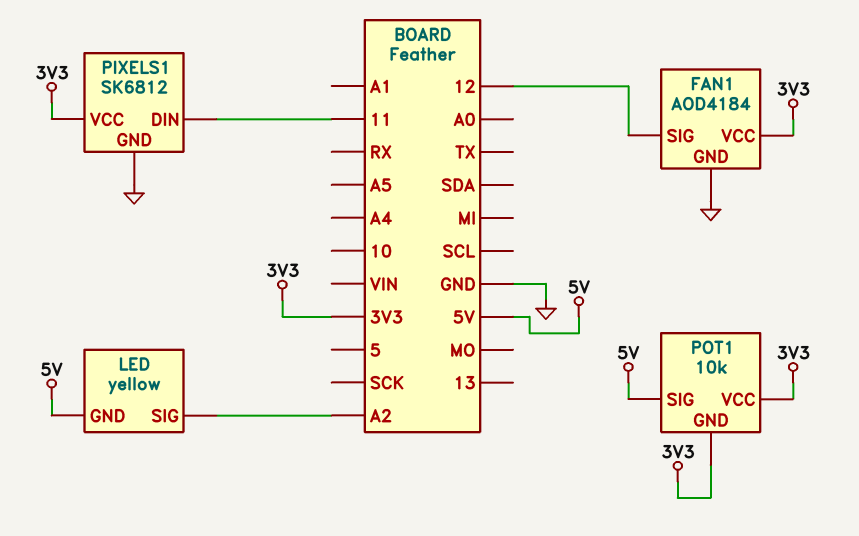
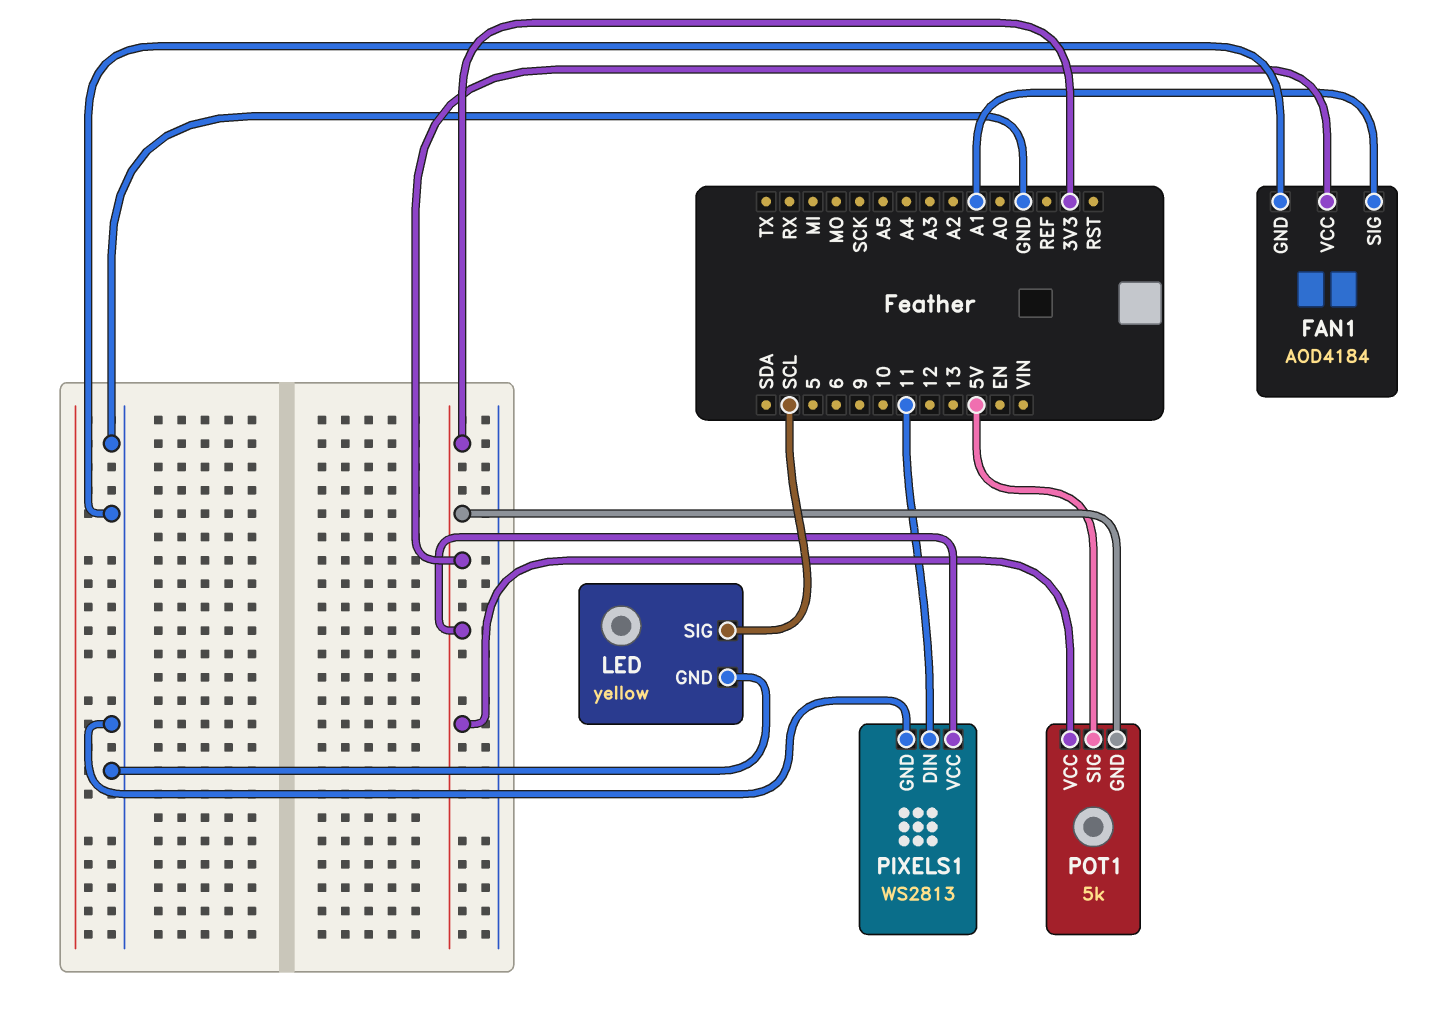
FAN1 pin SIG: 12 -> A1
LED pin GND: 5V -> GND
LED pin SIG: A2 -> SCL
PIXELS1: SK6812 -> WS2813
POT1: 10k -> 5k

